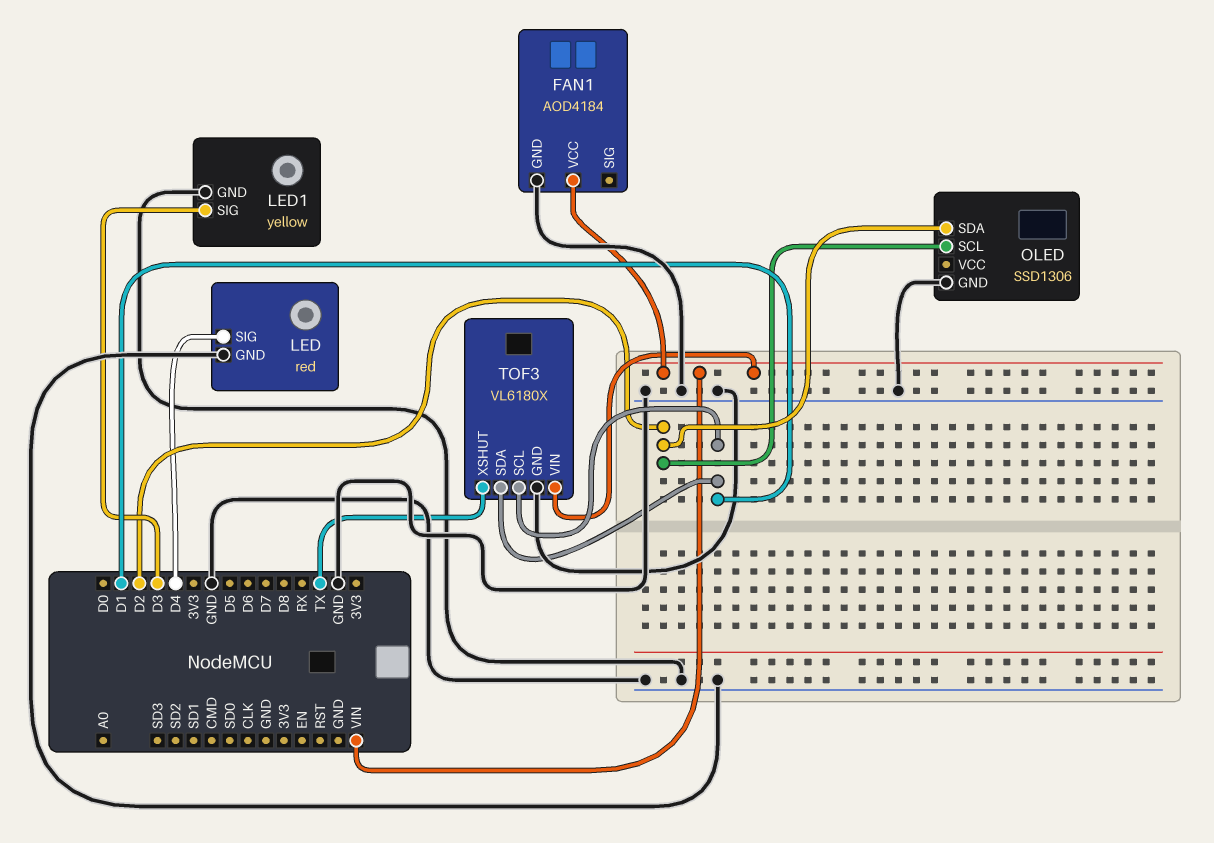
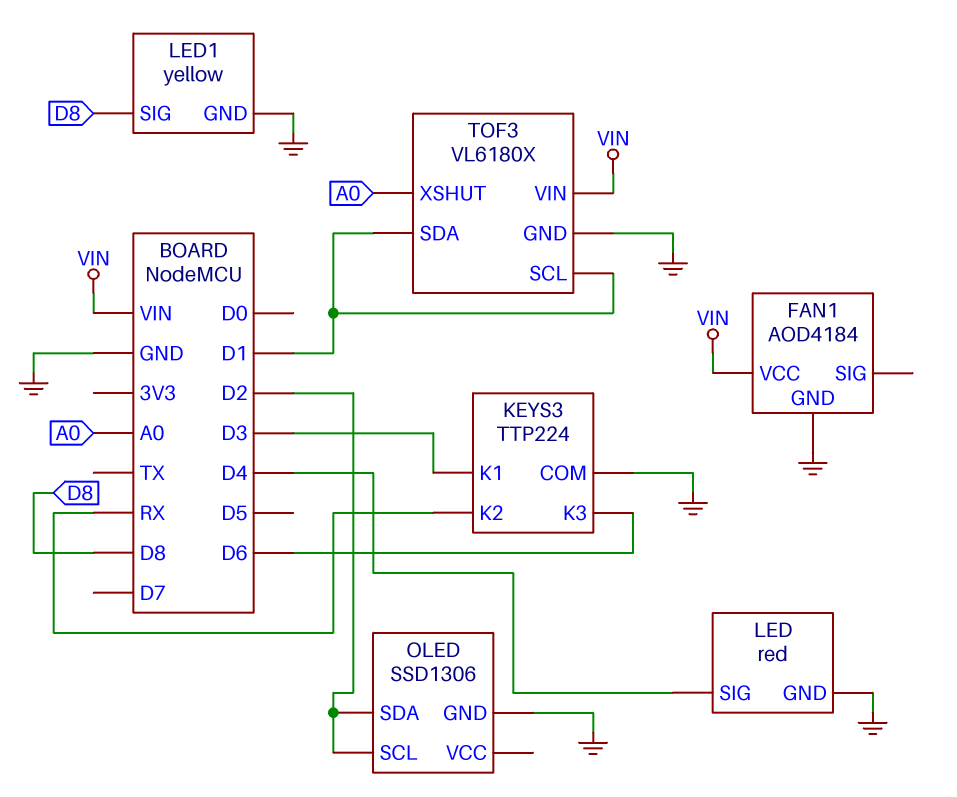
KEYS3: none -> TTP224
KEYS3 pin COM: none -> GND
KEYS3 pin K1: none -> D3
KEYS3 pin K2: none -> RX
KEYS3 pin K3: none -> D6
LED1 pin SIG: D3 -> D8
TOF3 pin XSHUT: TX -> A0

